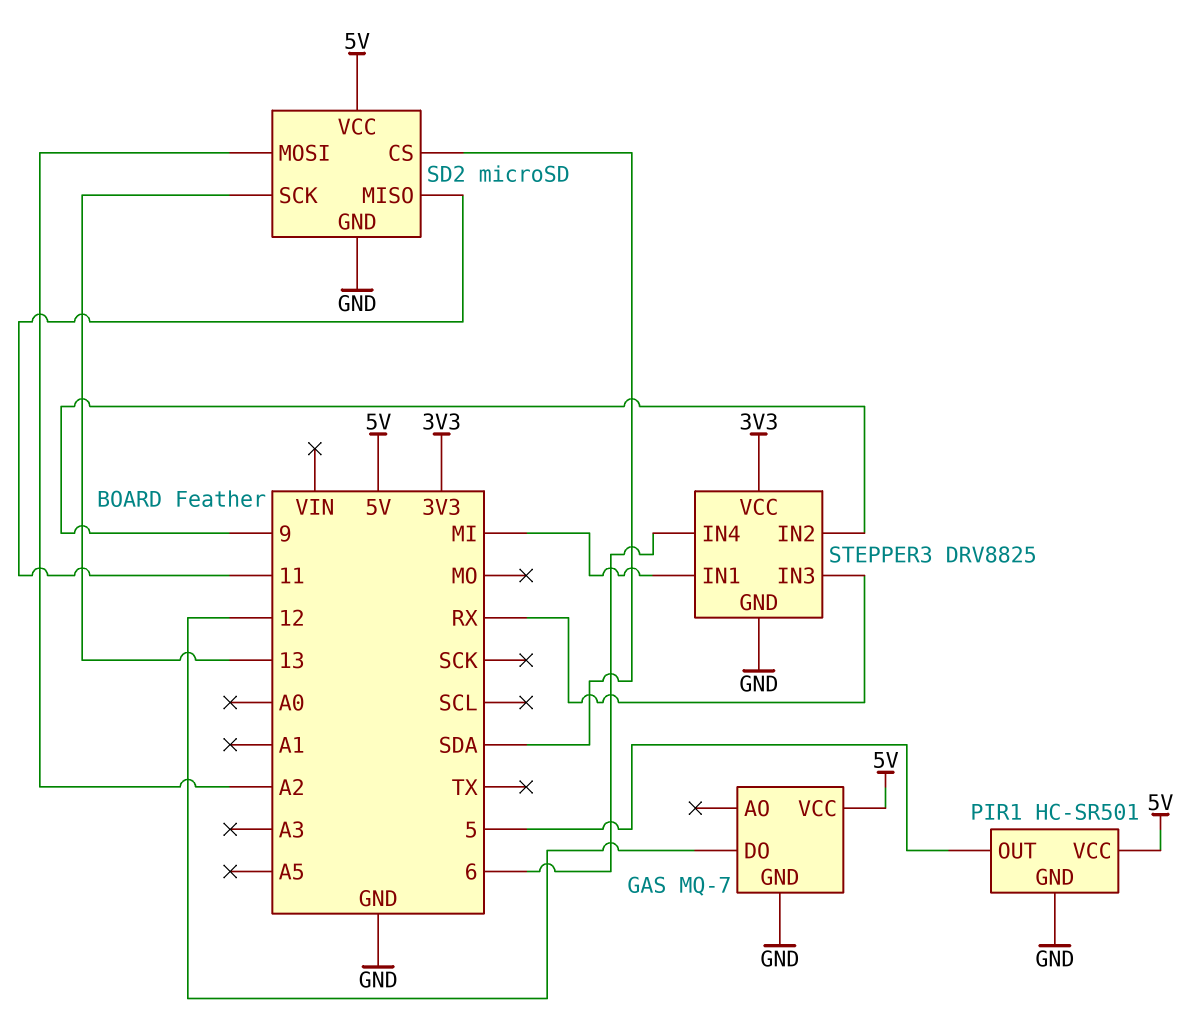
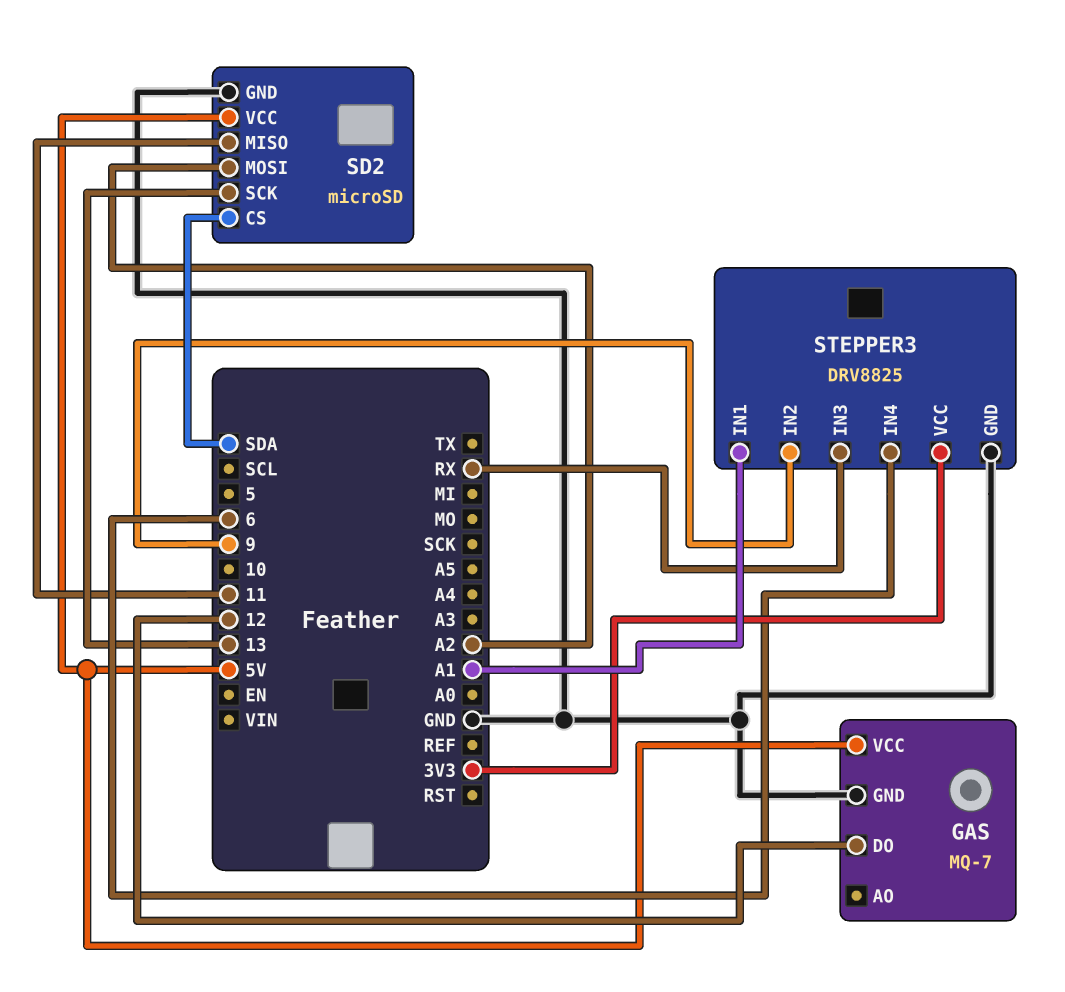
PIR1: HC-SR501 -> none
PIR1 pin GND: GND -> none
PIR1 pin OUT: 5 -> none
PIR1 pin VCC: 5V -> none
STEPPER3 pin IN1: MI -> A1

